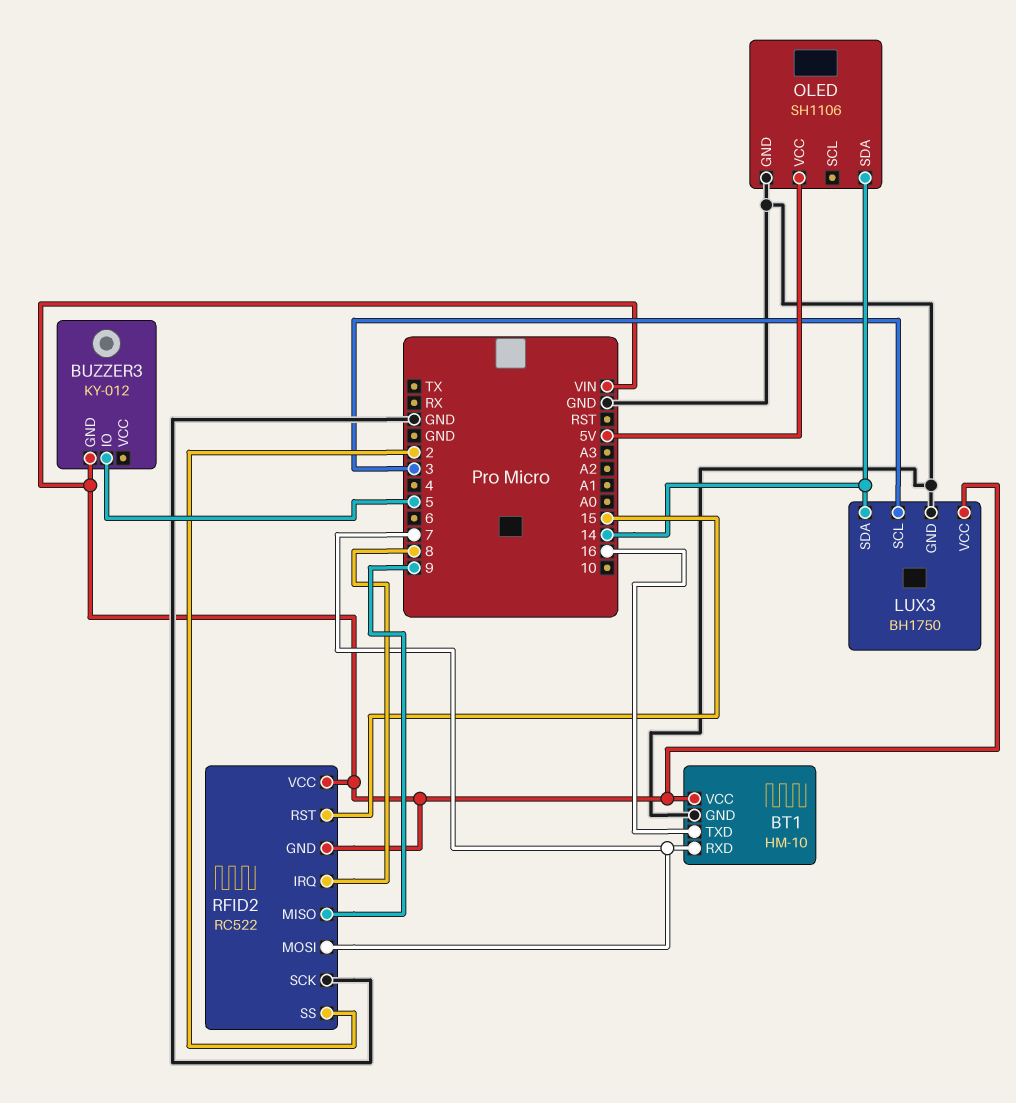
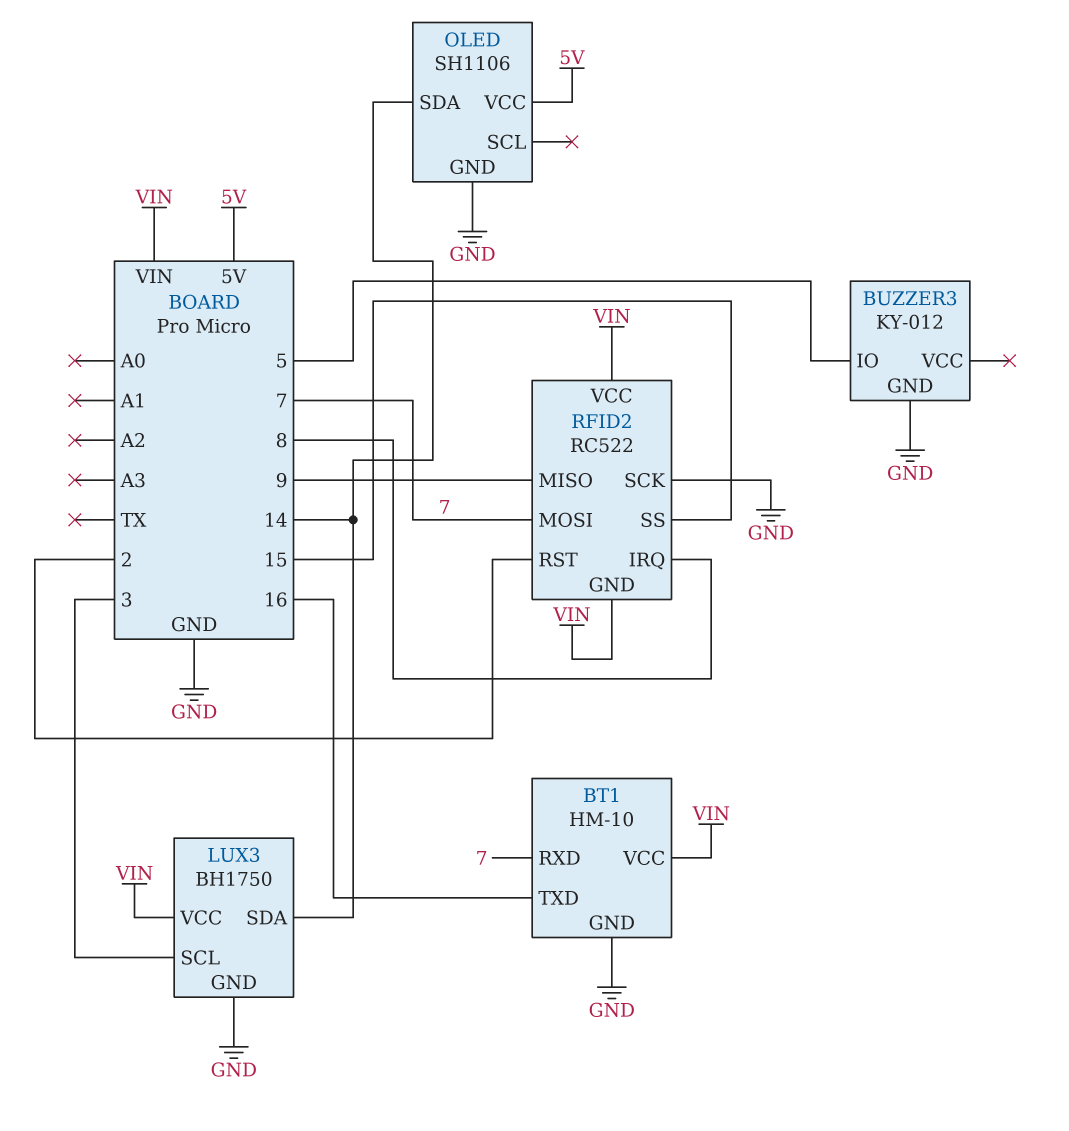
BUZZER3 pin GND: VIN -> GND
RFID2 pin RST: 15 -> 2
RFID2 pin SS: 2 -> 15

